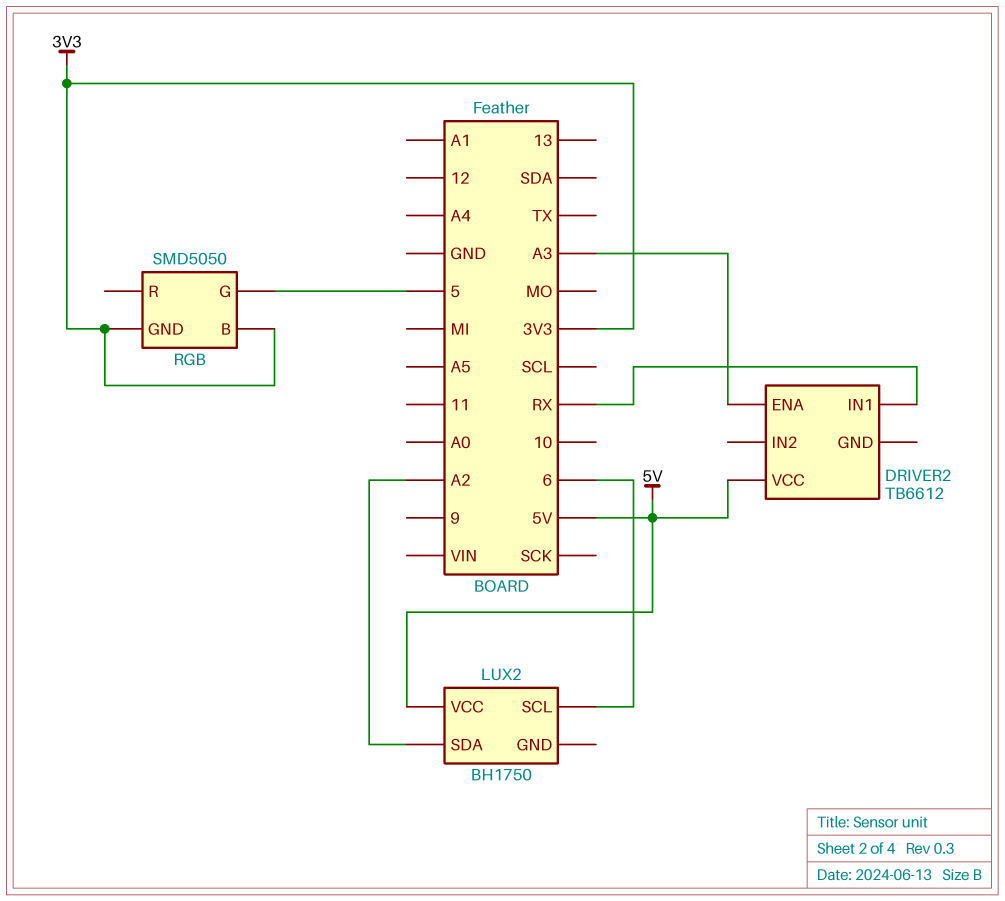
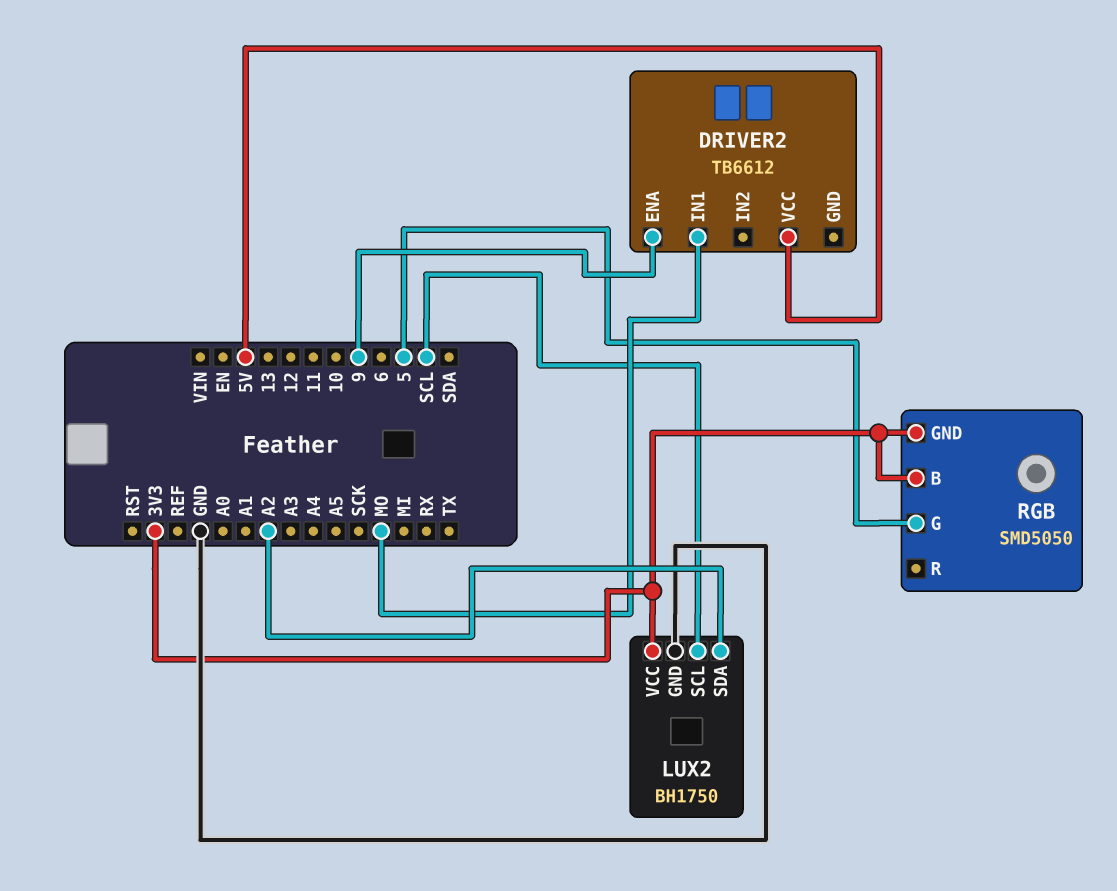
DRIVER2 pin ENA: A3 -> 9
DRIVER2 pin IN1: RX -> MO
LUX2 pin GND: none -> GND
LUX2 pin SCL: 6 -> SCL
LUX2 pin VCC: 5V -> 3V3

